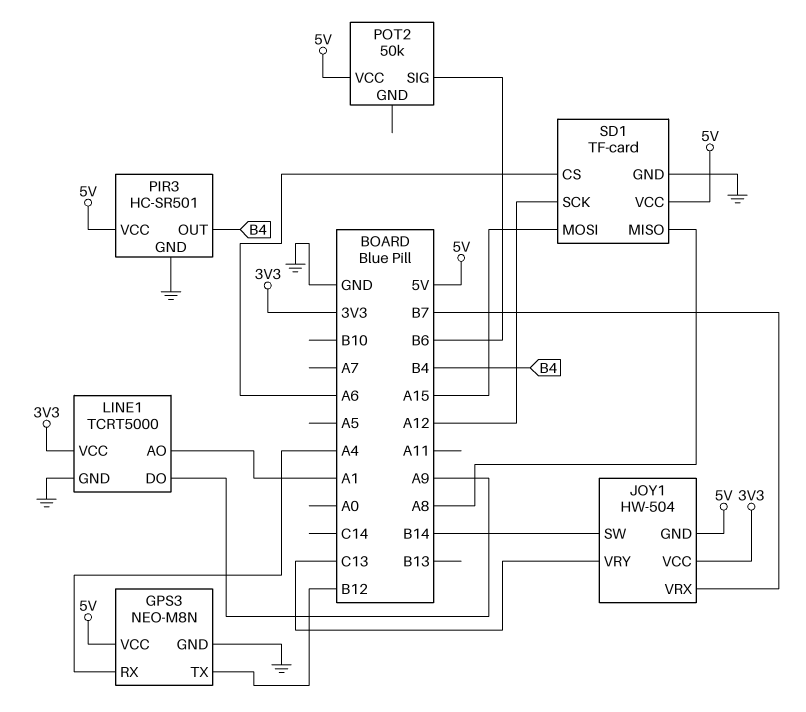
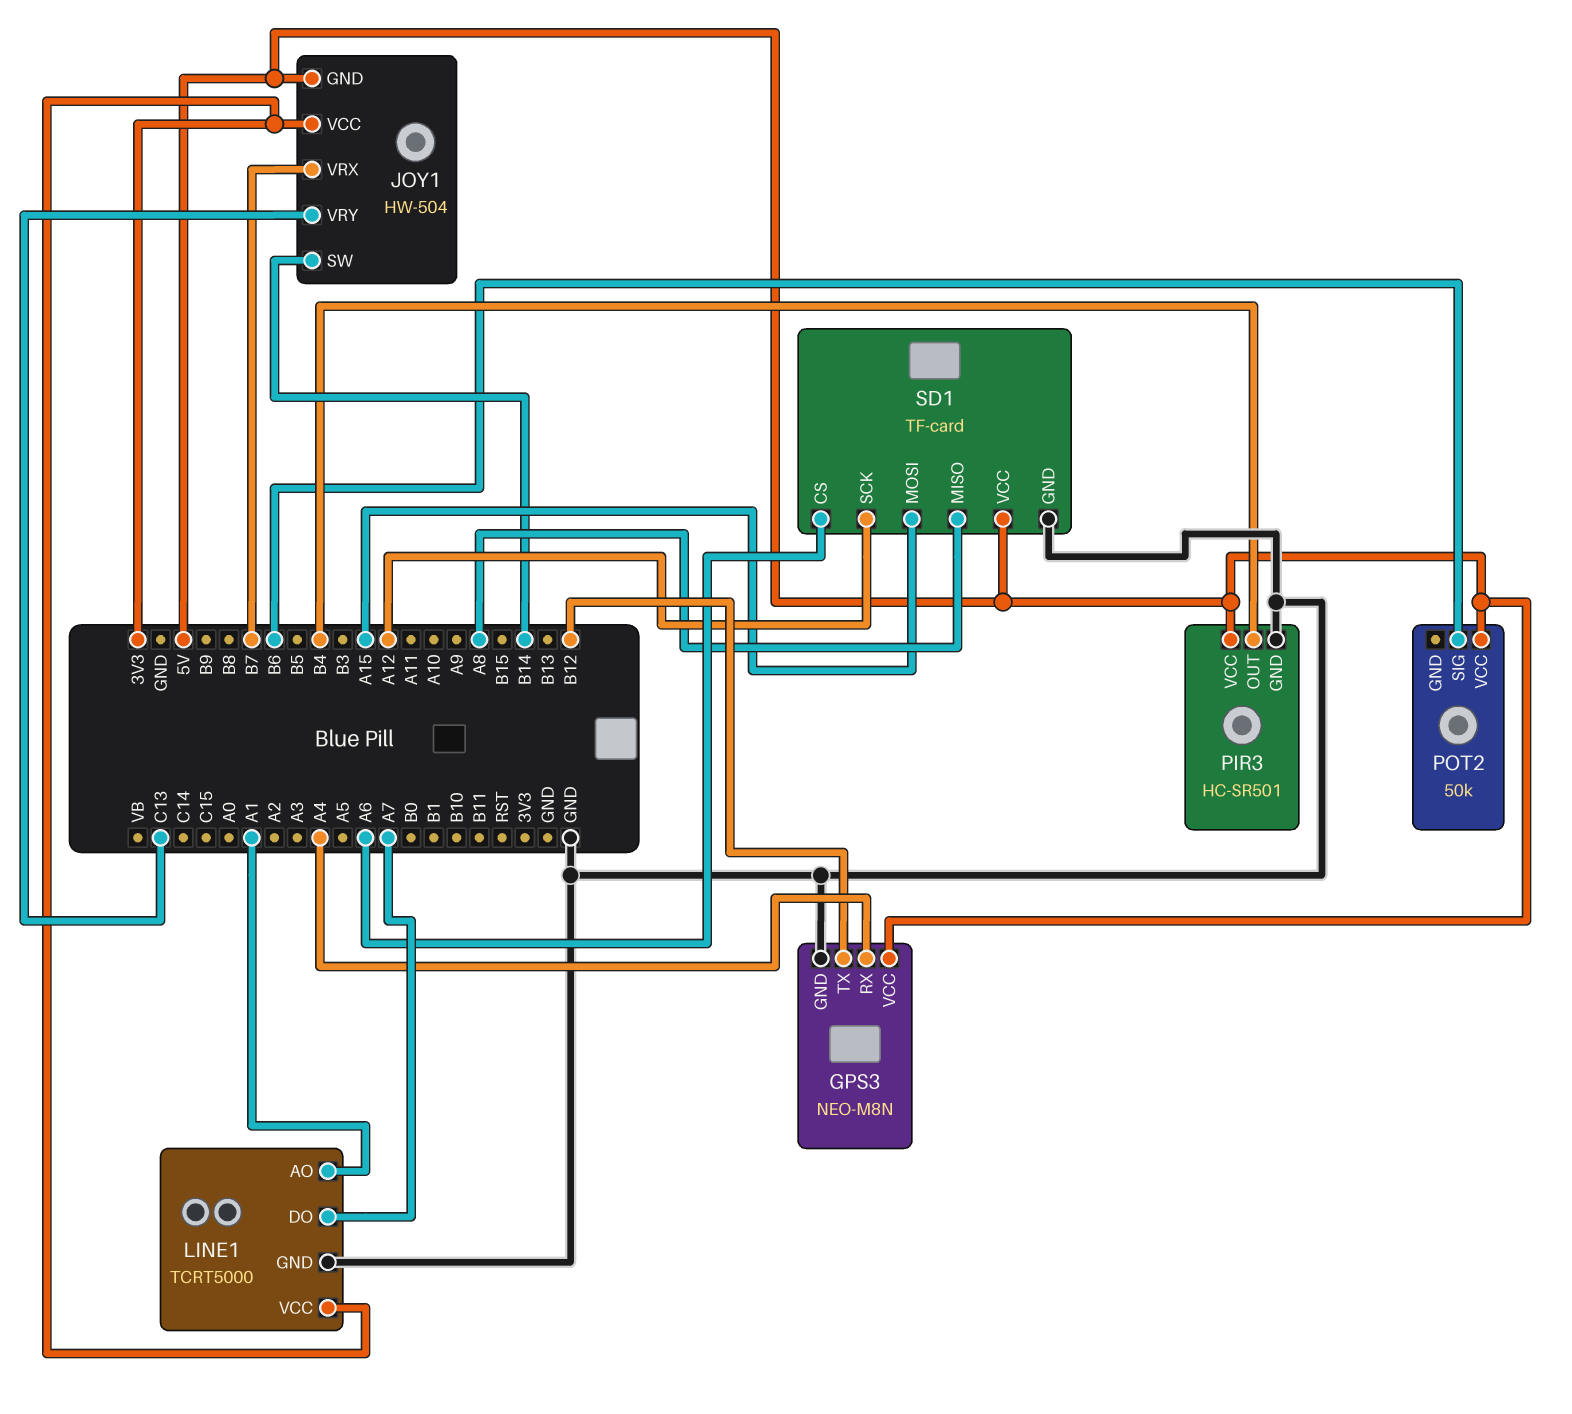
LINE1 pin DO: A9 -> A7

